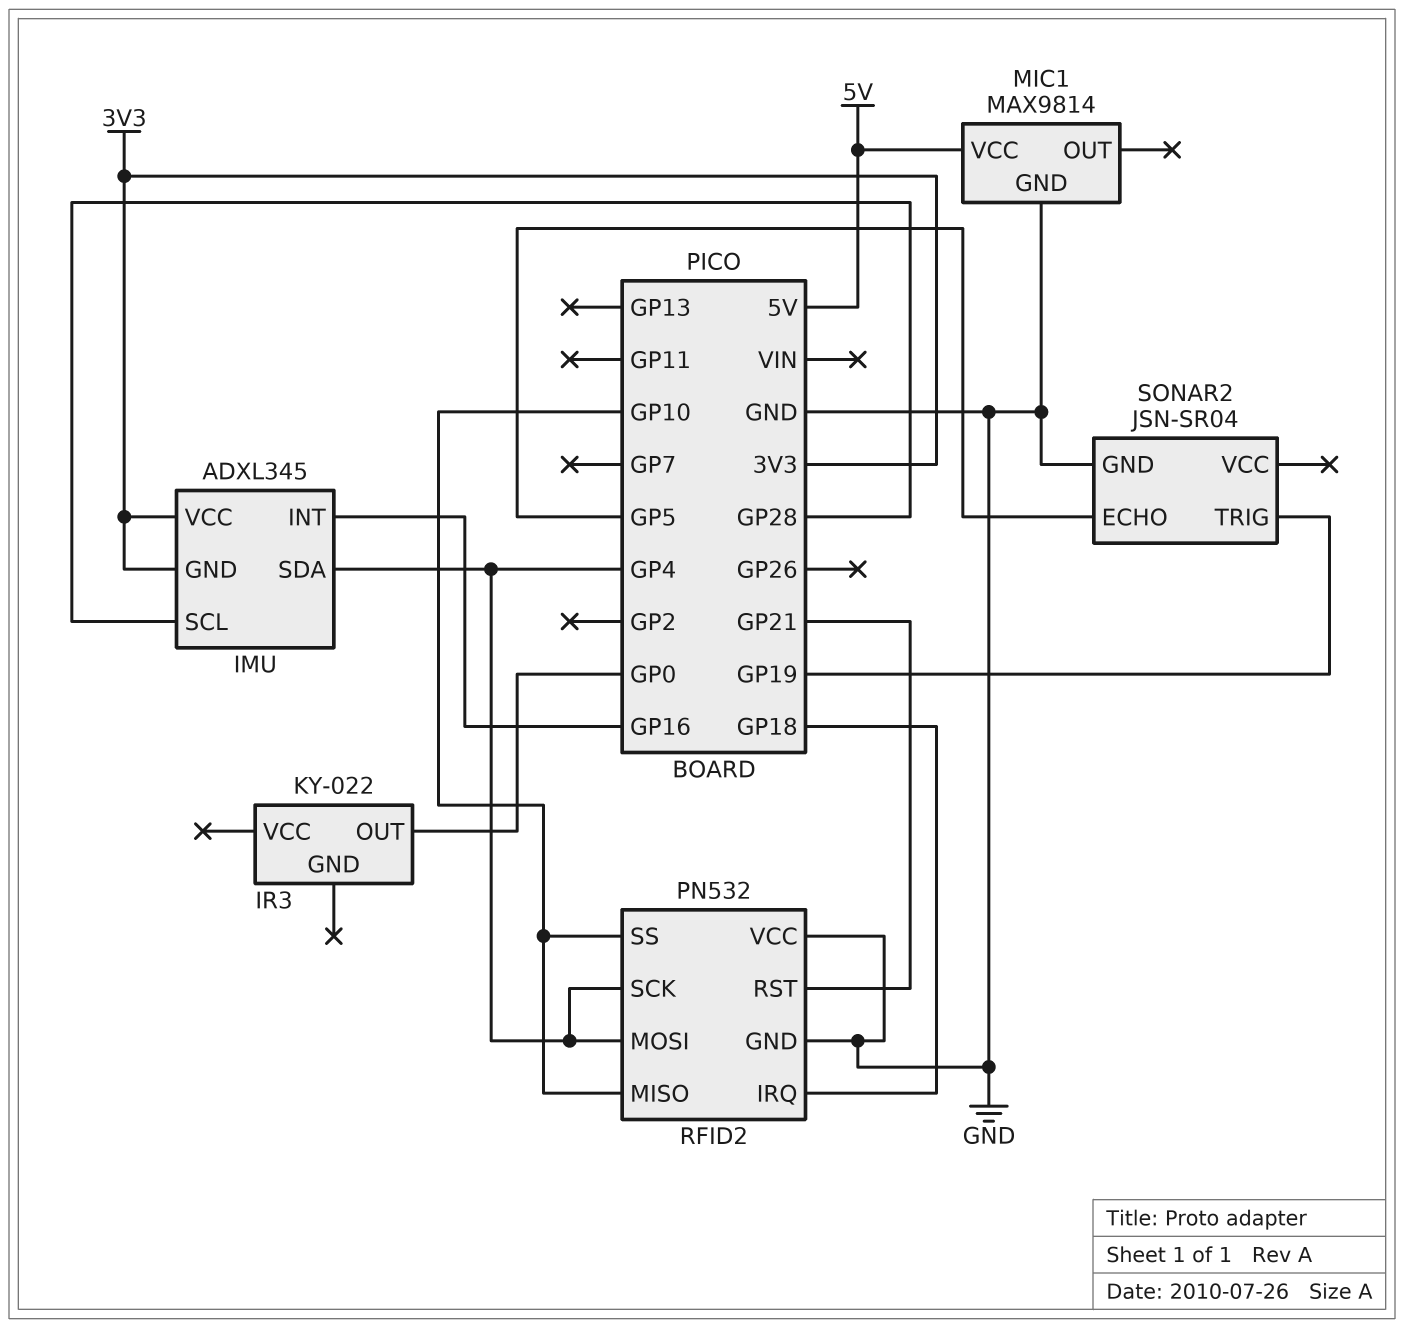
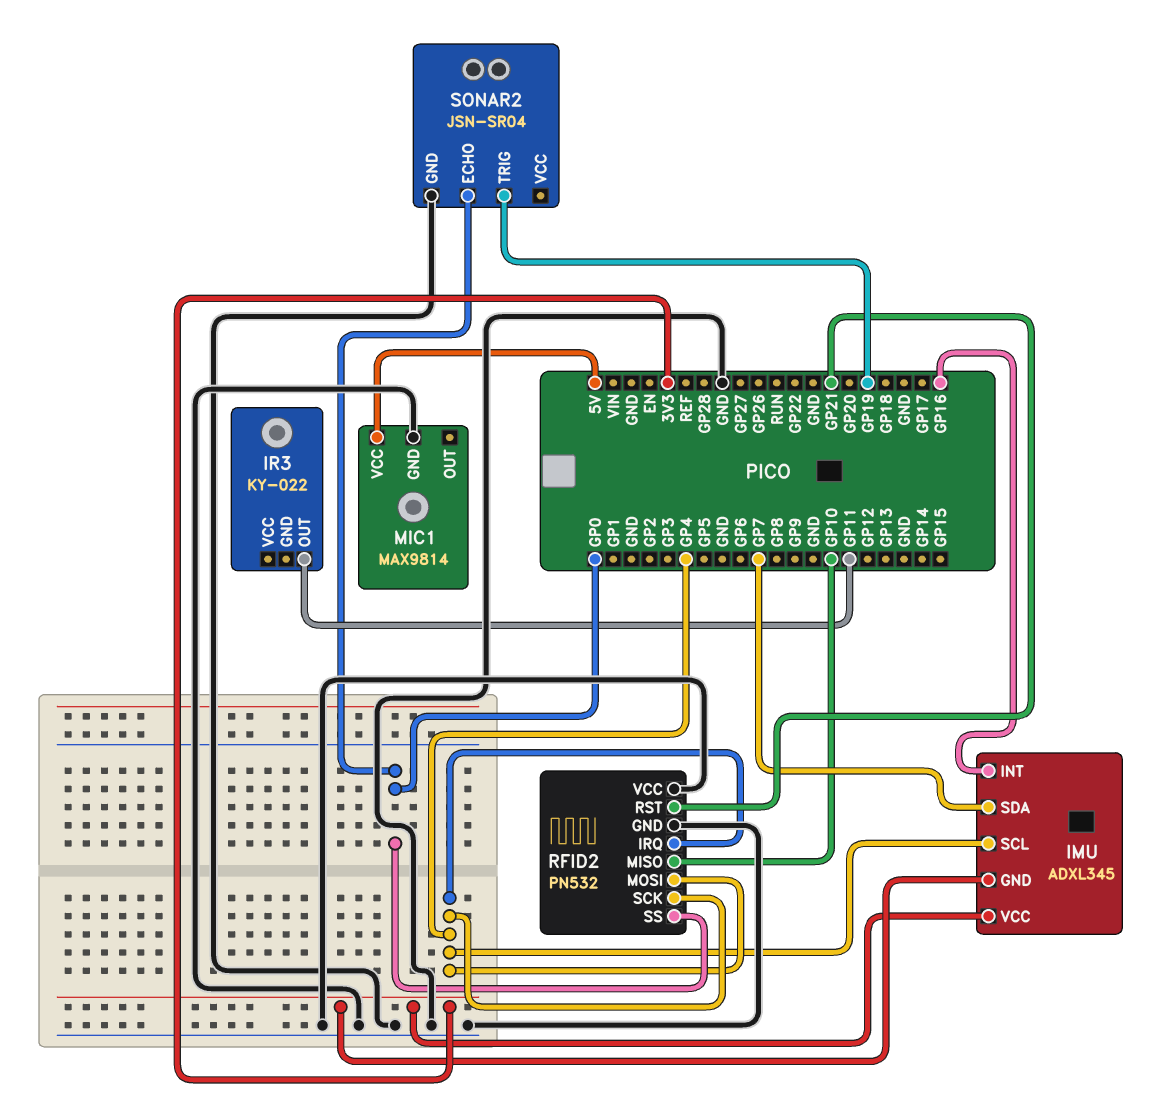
IMU pin SCL: GP28 -> GP4
IMU pin SDA: GP4 -> GP7
IR3 pin OUT: GP0 -> GP11
RFID2 pin IRQ: GP18 -> GP4
RFID2 pin SS: GP10 -> GP0
SONAR2 pin ECHO: GP5 -> GP0

